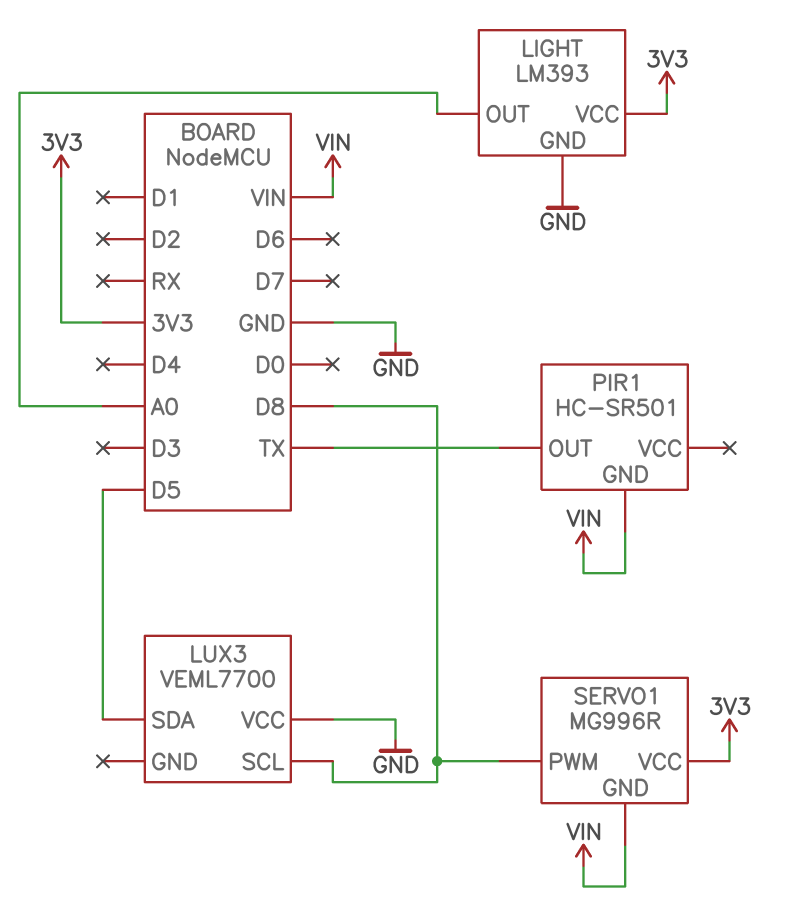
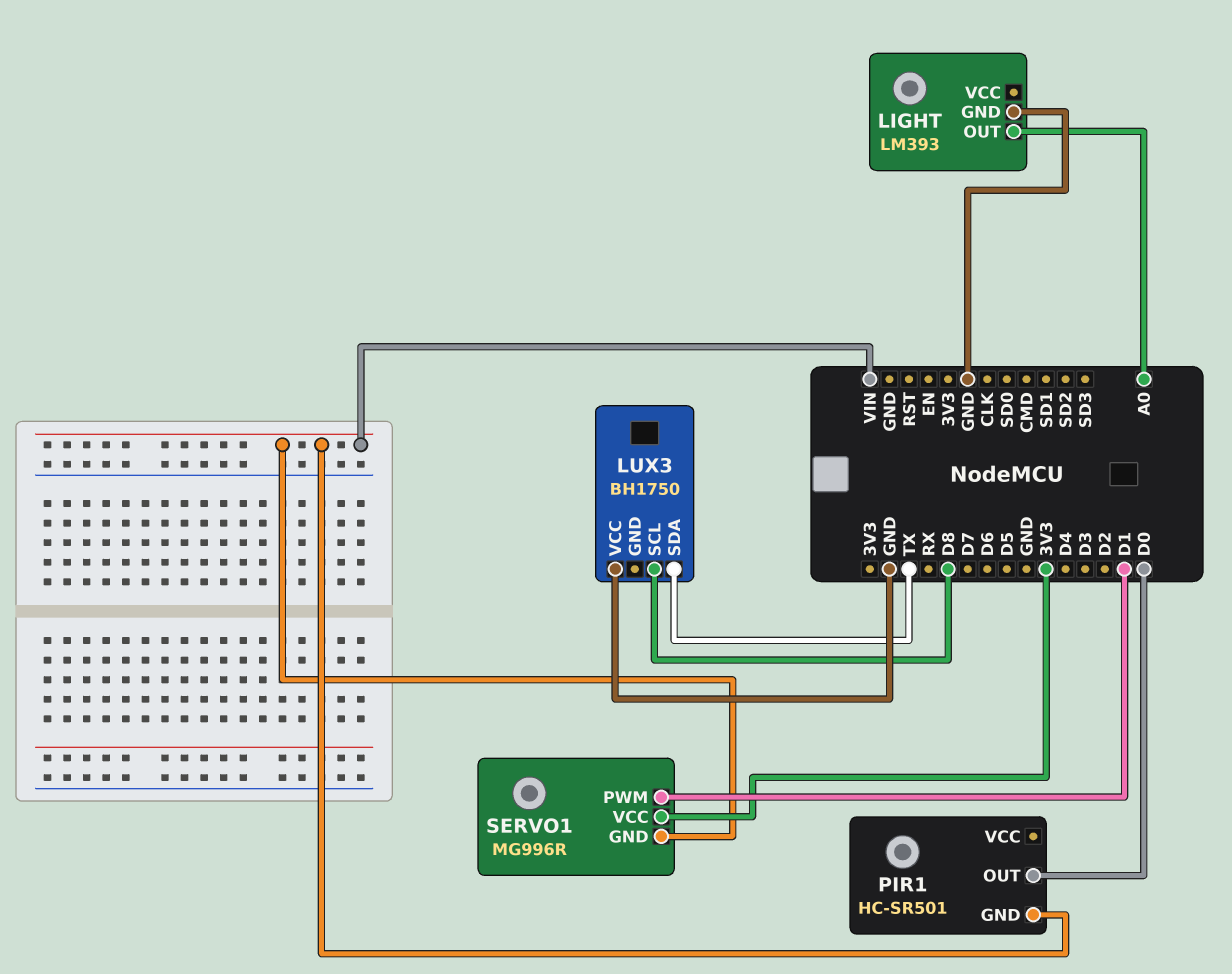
LIGHT pin VCC: 3V3 -> none
LUX3: VEML7700 -> BH1750
LUX3 pin SDA: D5 -> TX
PIR1 pin OUT: TX -> D0
SERVO1 pin PWM: D8 -> D1

